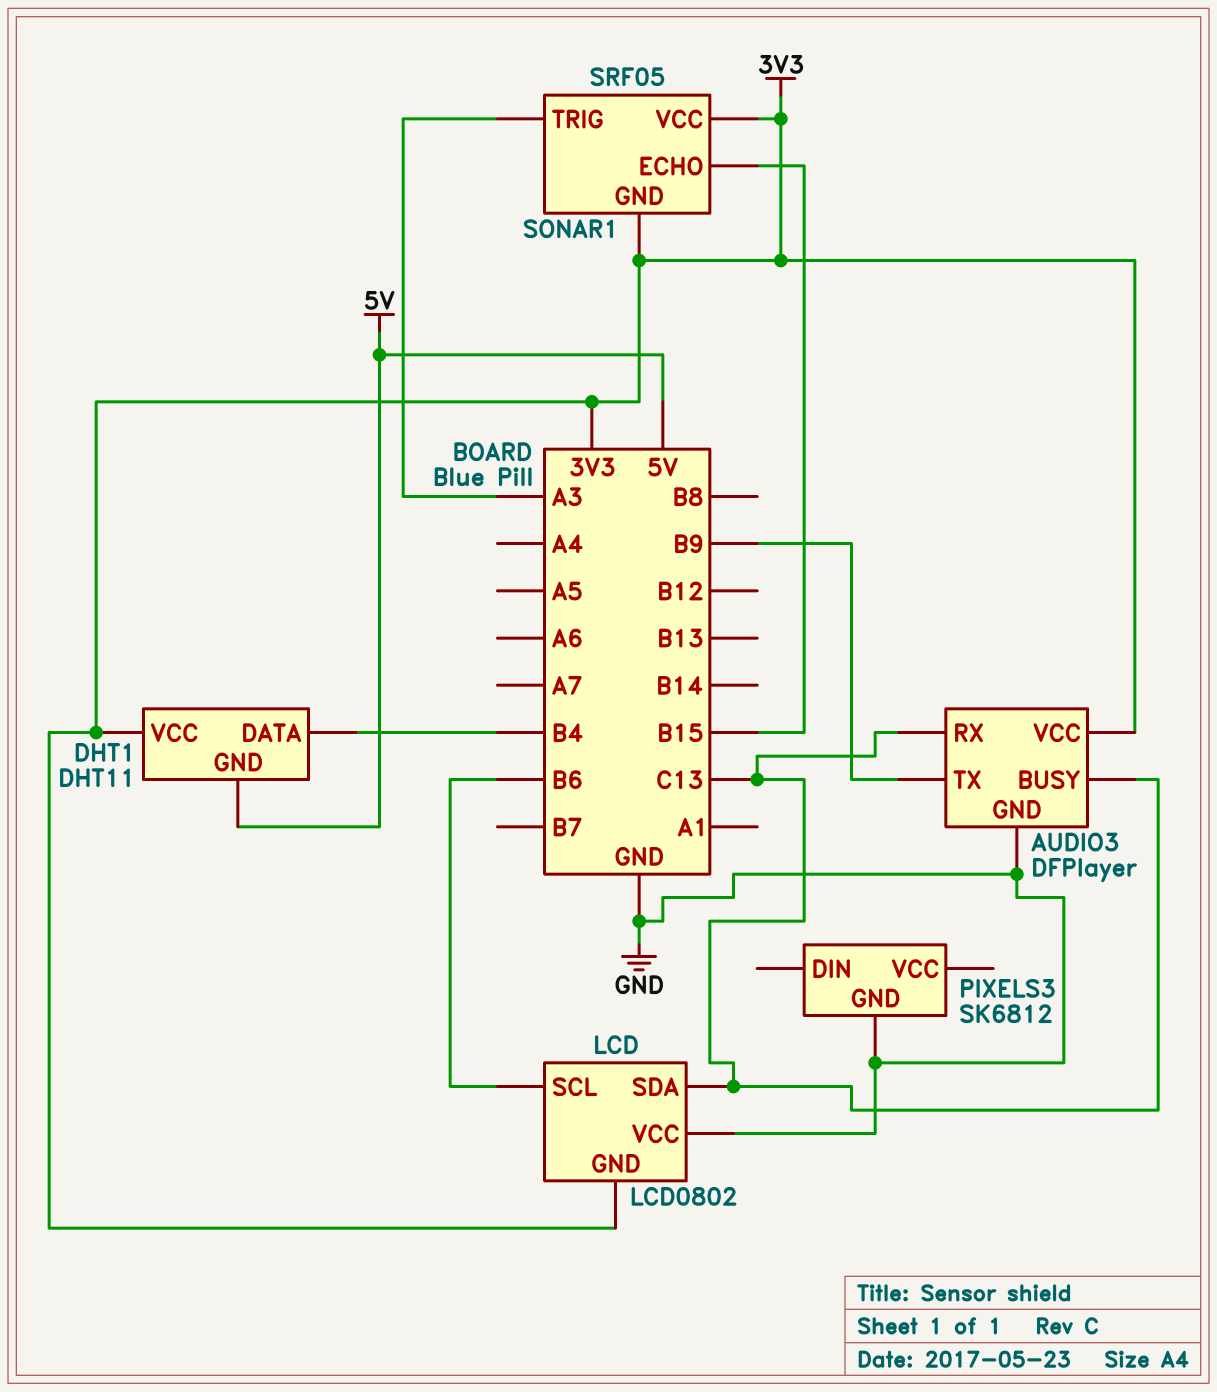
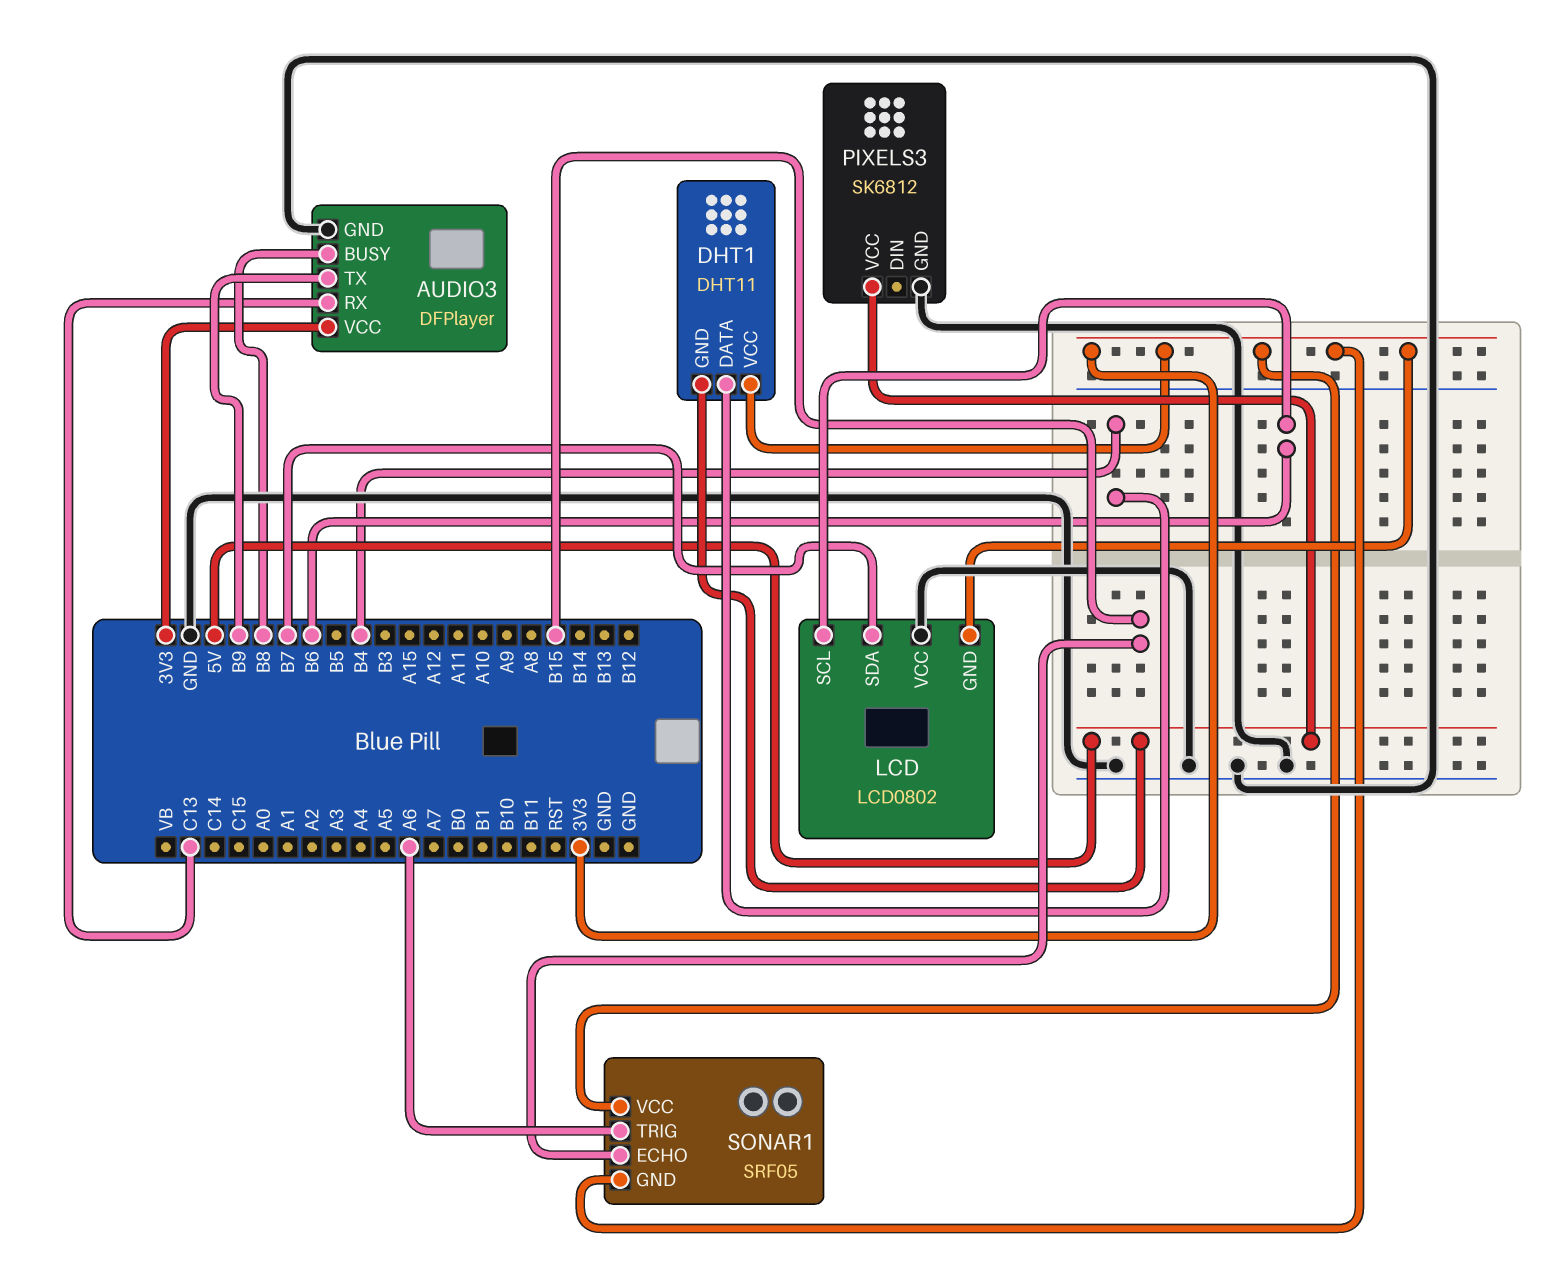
AUDIO3 pin BUSY: C13 -> B8
LCD pin SDA: C13 -> B7
PIXELS3 pin VCC: none -> 5V
SONAR1 pin TRIG: A3 -> A6

